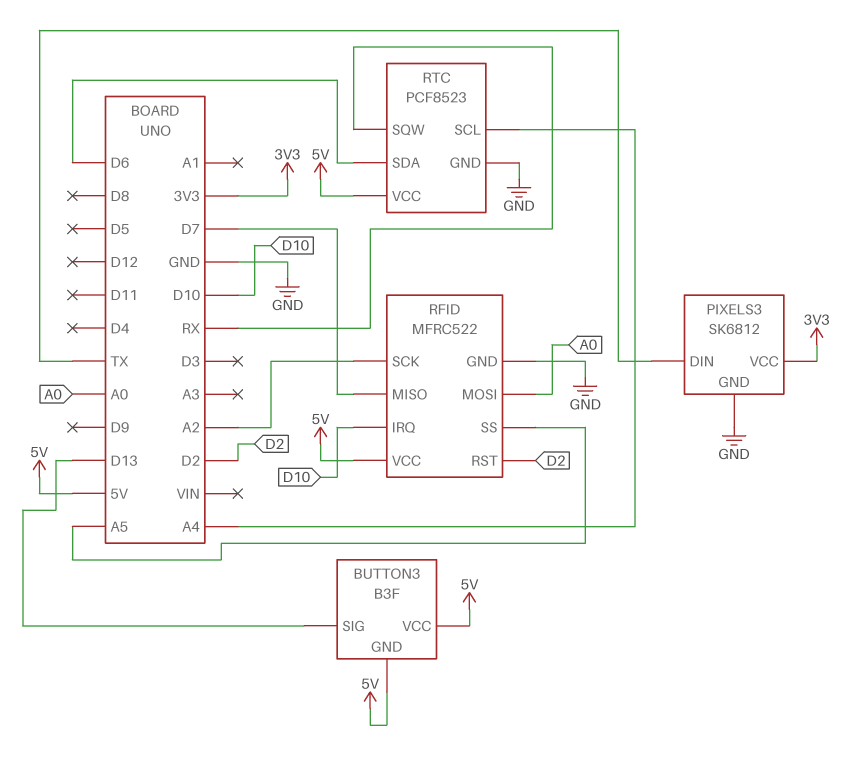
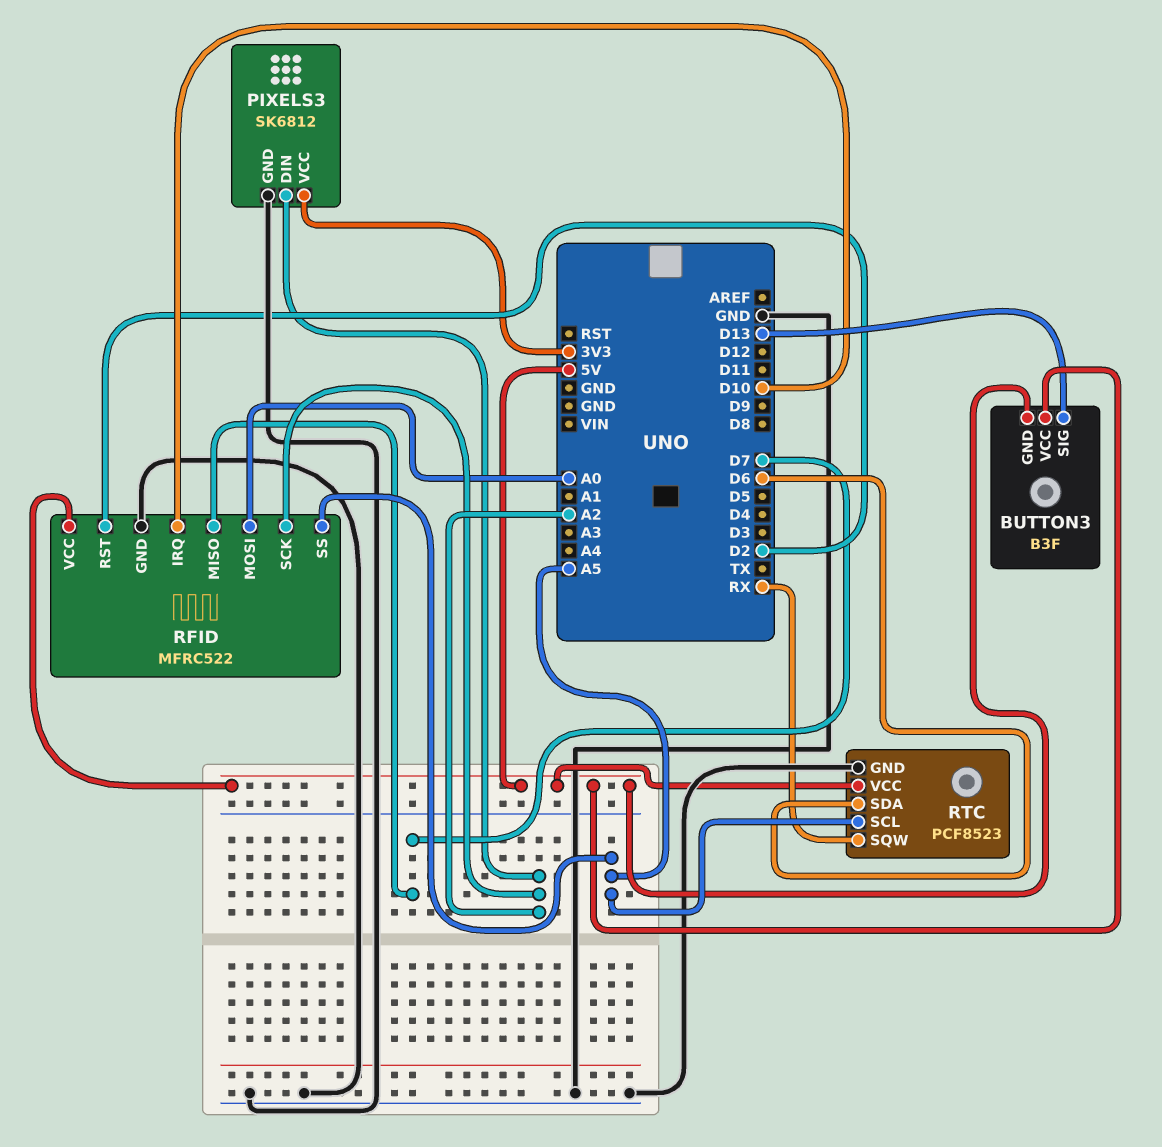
PIXELS3 pin DIN: TX -> A2
RTC pin SCL: A4 -> A5

